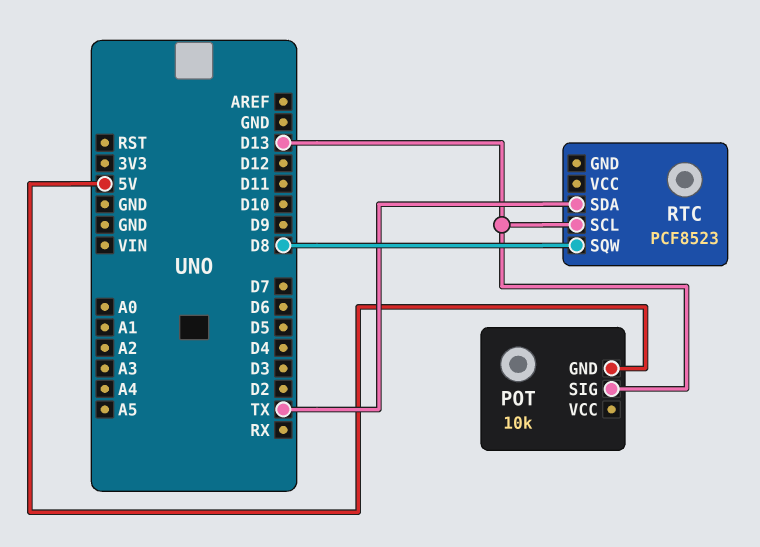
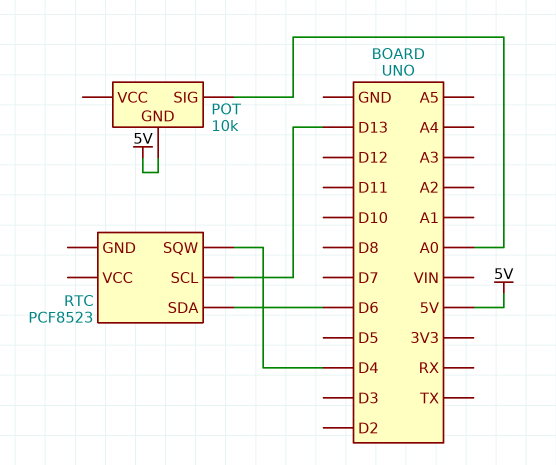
POT pin SIG: D13 -> A0
RTC pin SDA: TX -> D6
RTC pin SQW: D8 -> D4

